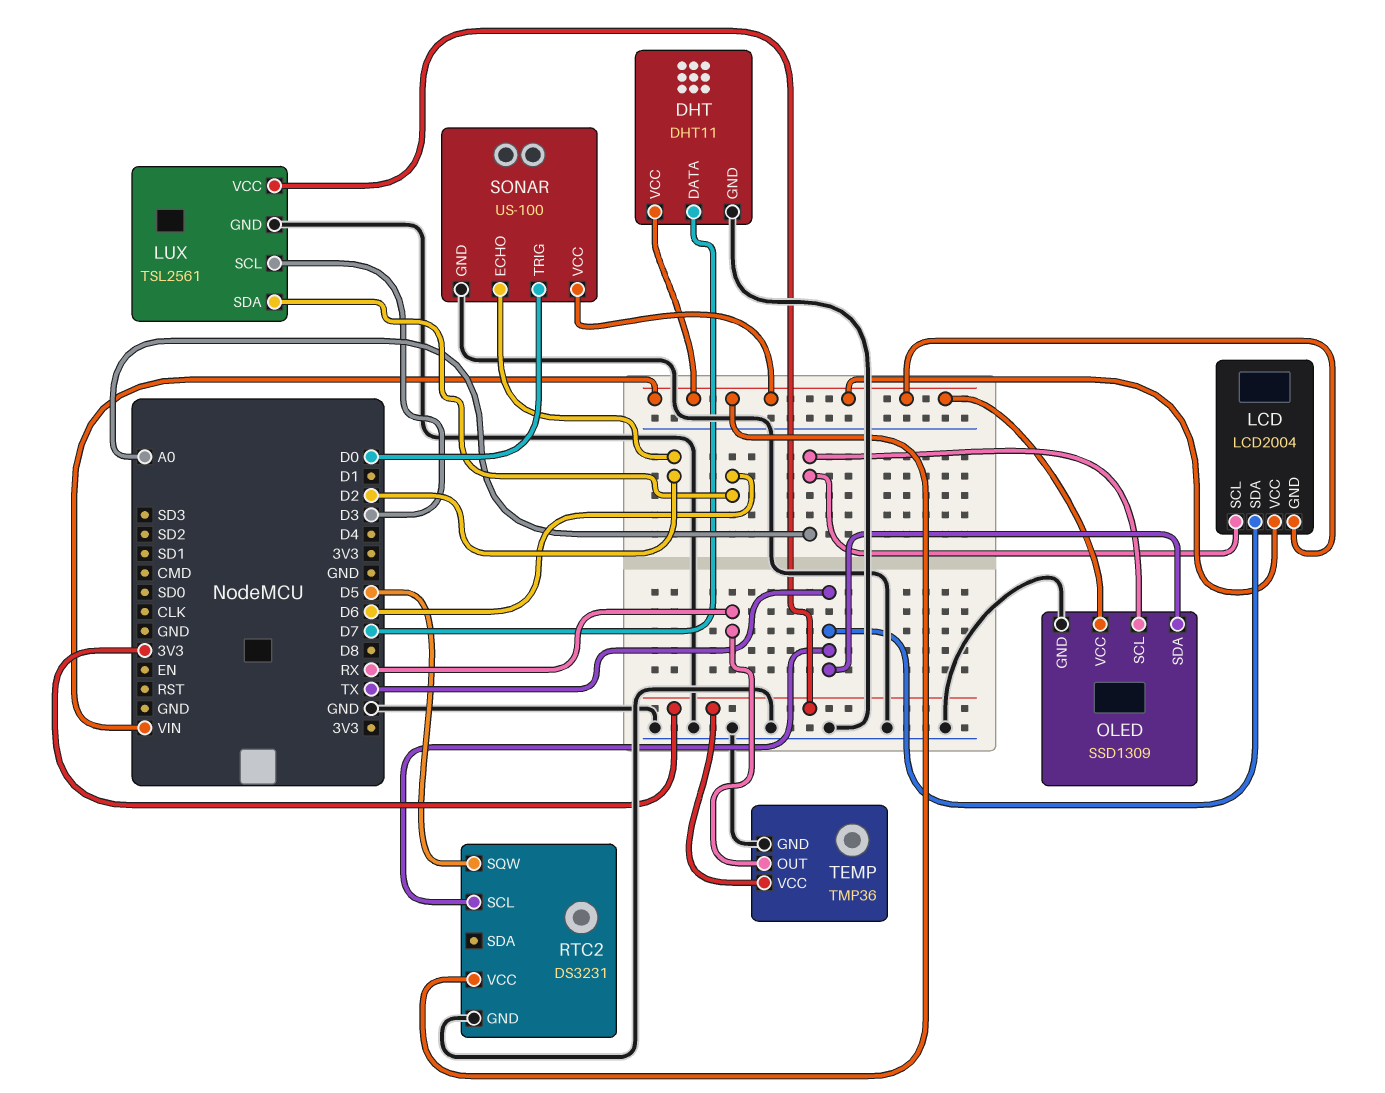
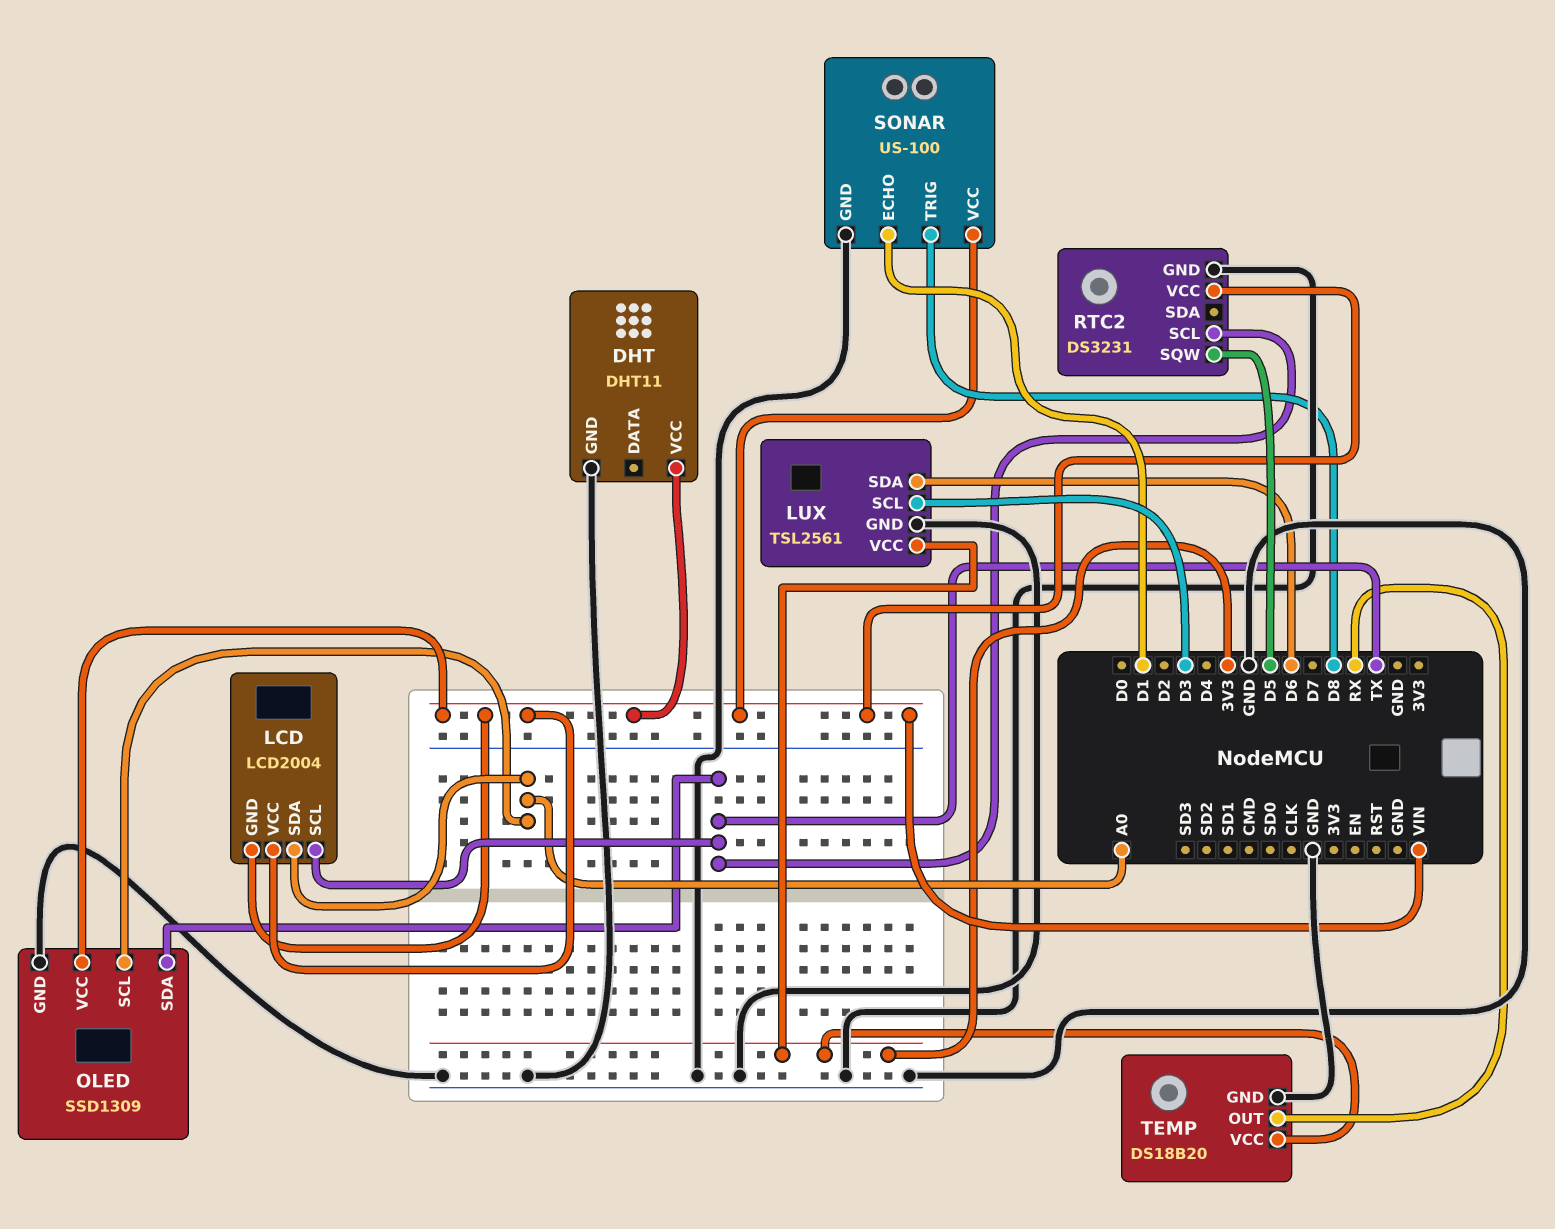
DHT pin DATA: D7 -> none
LCD pin SCL: A0 -> TX
LCD pin SDA: TX -> A0
SONAR pin ECHO: D2 -> D1
SONAR pin TRIG: D0 -> D8
TEMP: TMP36 -> DS18B20

